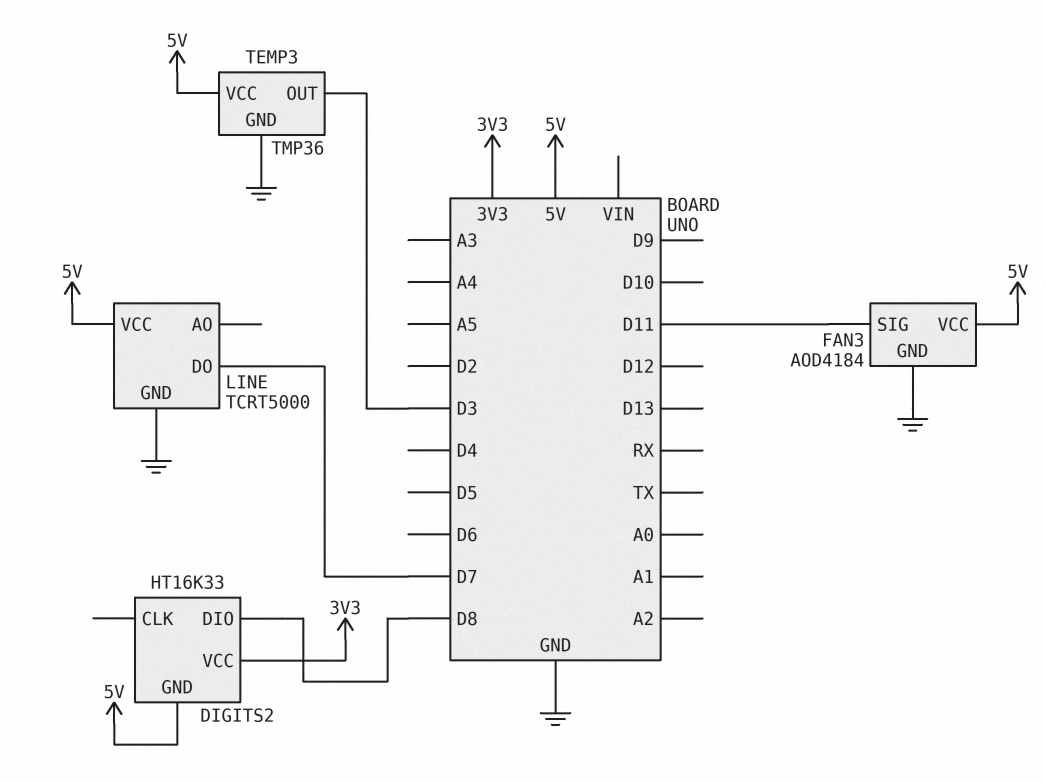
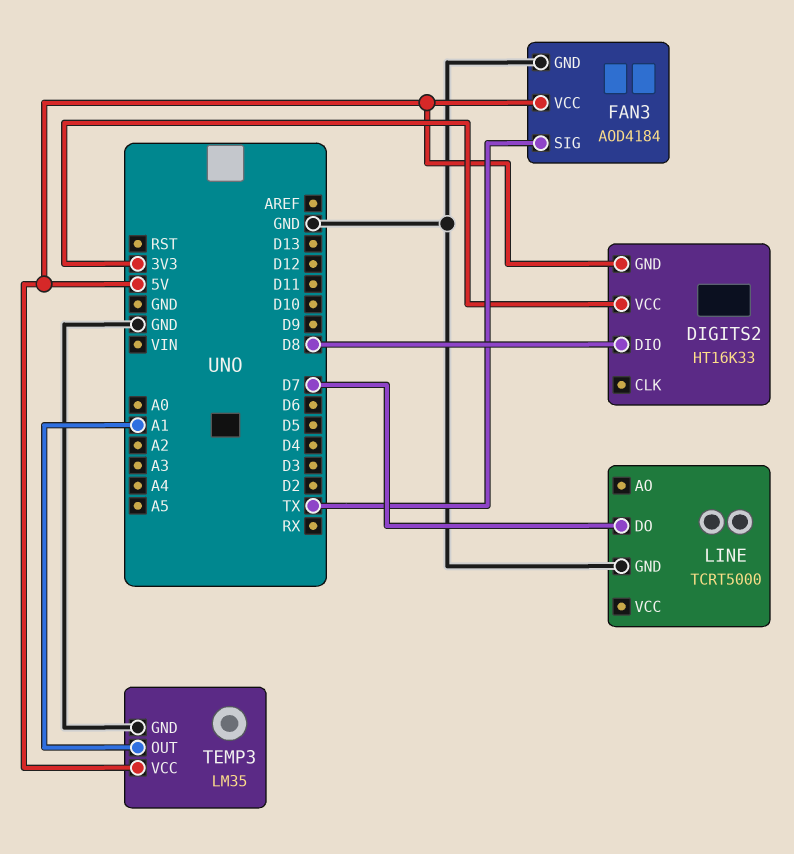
FAN3 pin SIG: D11 -> TX
LINE pin VCC: 5V -> none
TEMP3: TMP36 -> LM35
TEMP3 pin OUT: D3 -> A1

